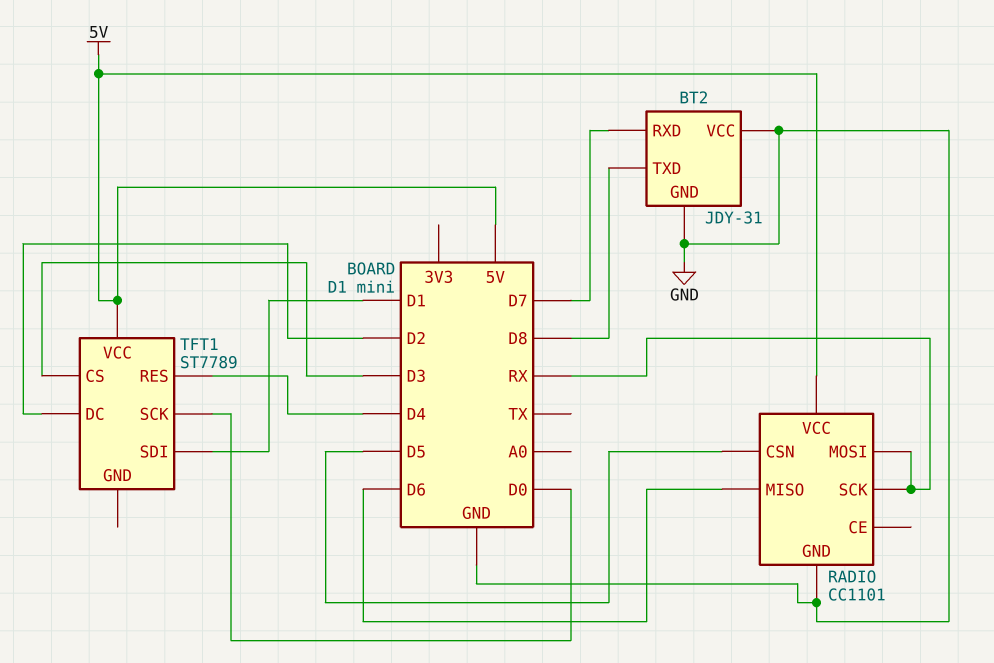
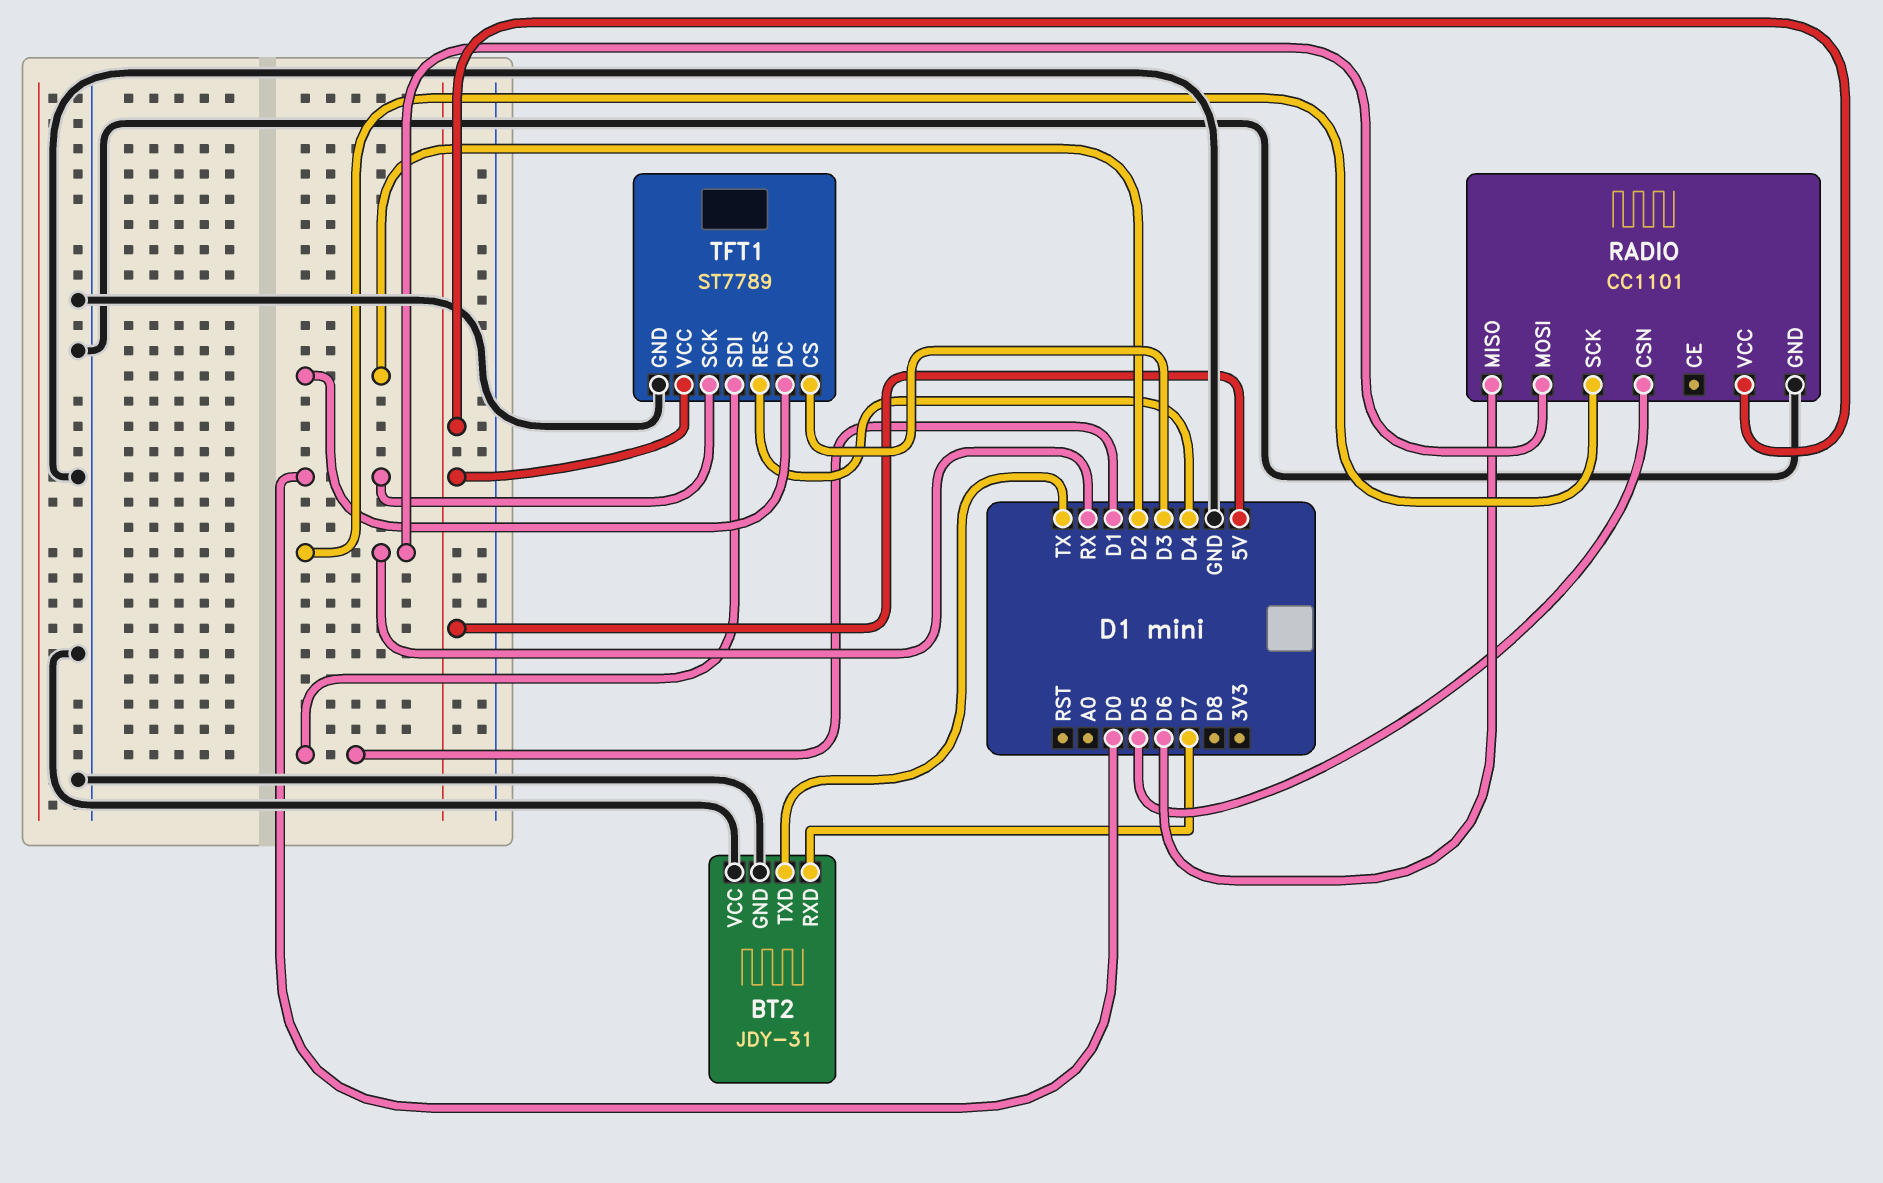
BT2 pin TXD: D8 -> TX
TFT1 pin GND: none -> GND

